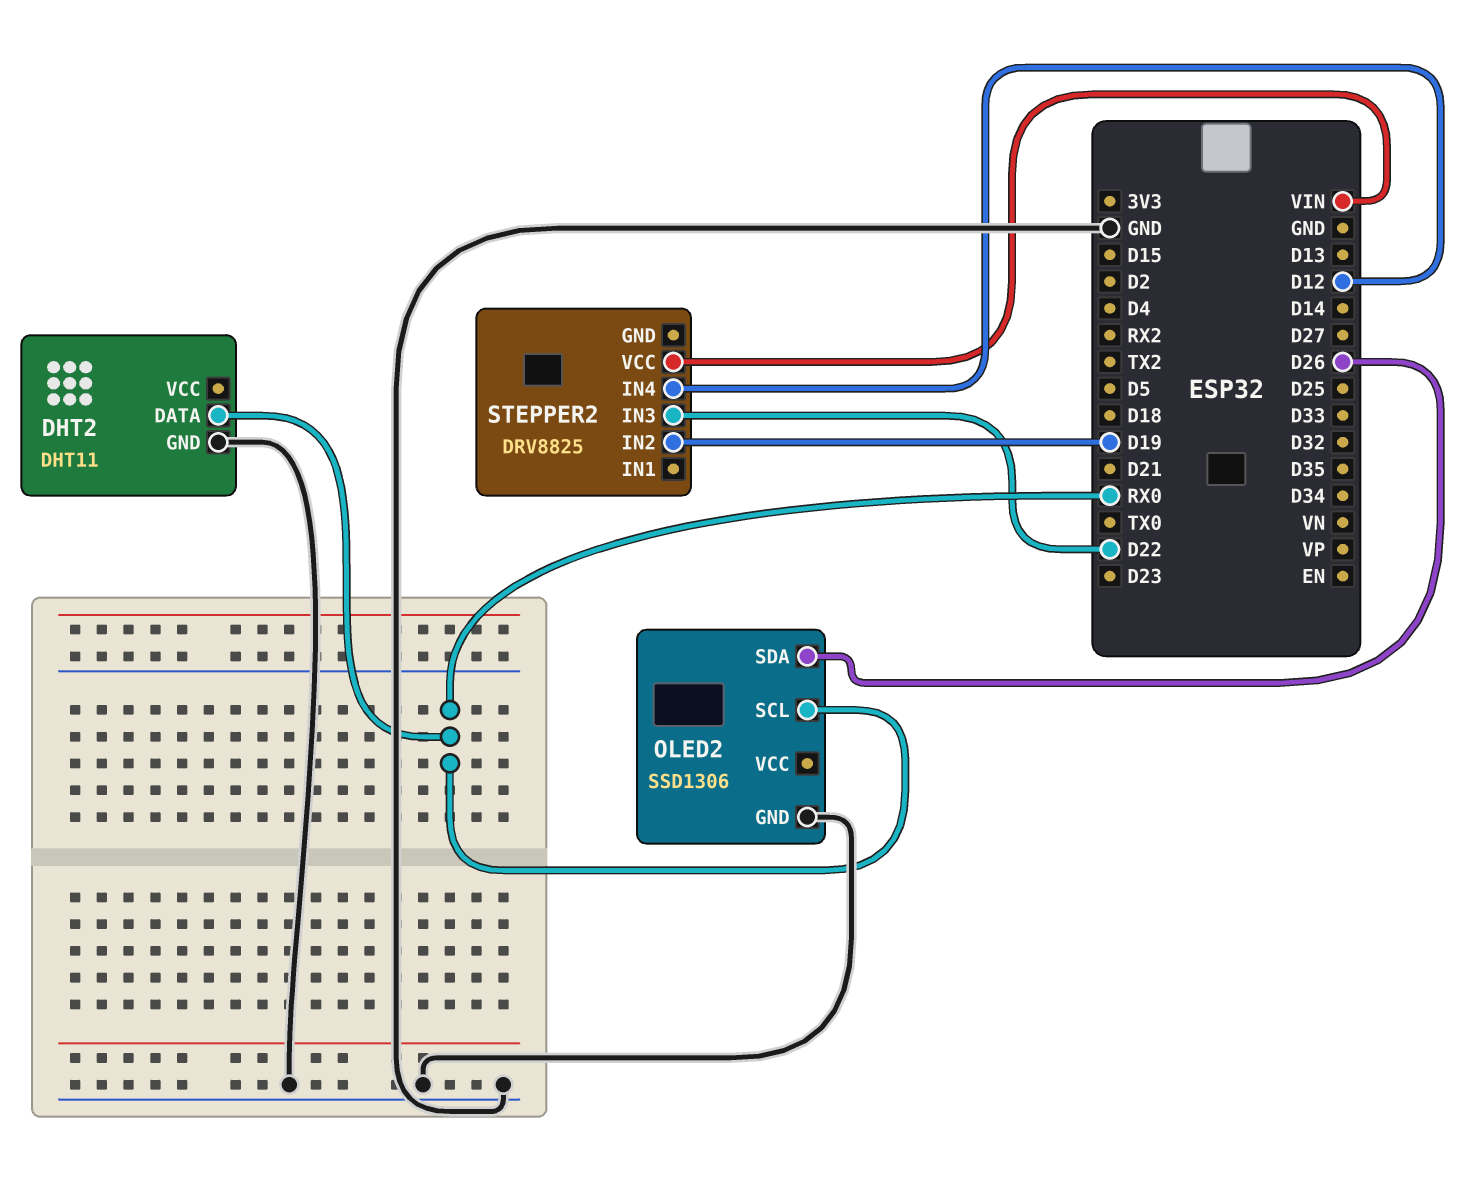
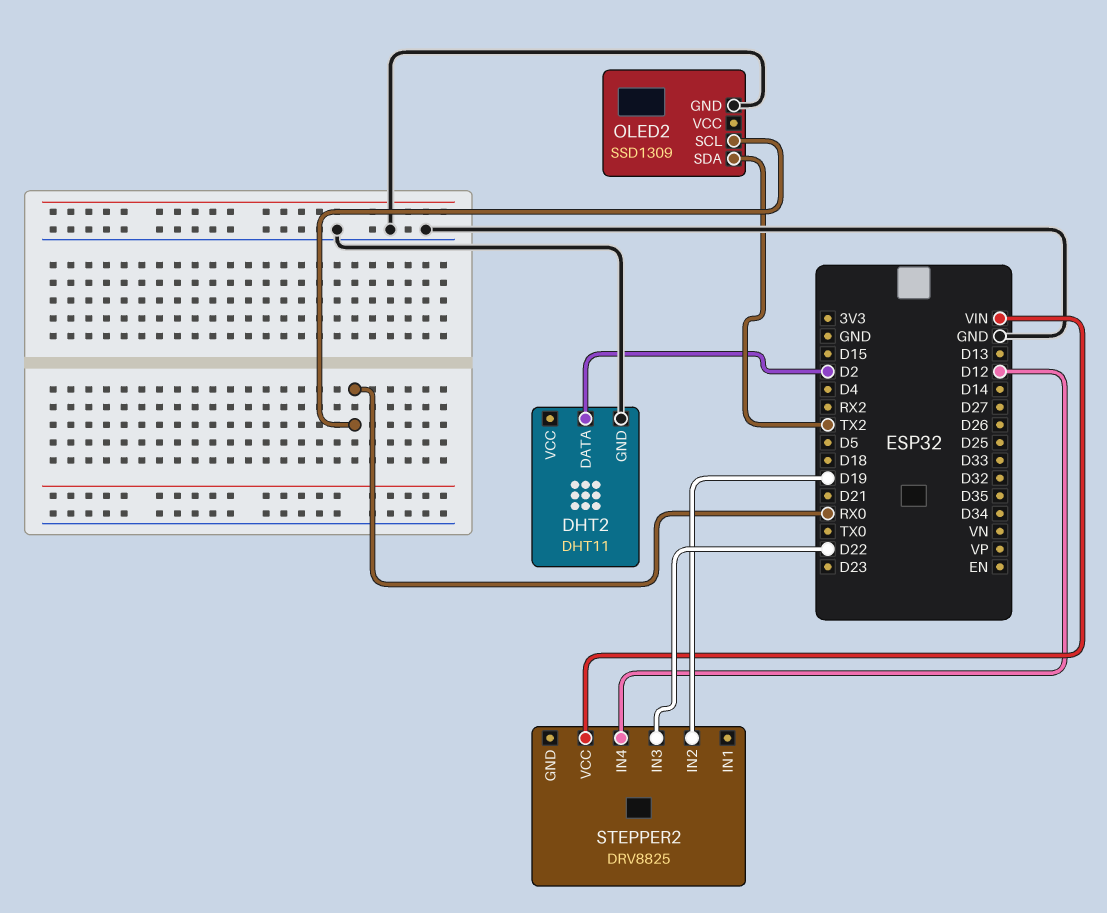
DHT2 pin DATA: RX0 -> D2
OLED2: SSD1306 -> SSD1309
OLED2 pin SDA: D26 -> TX2

